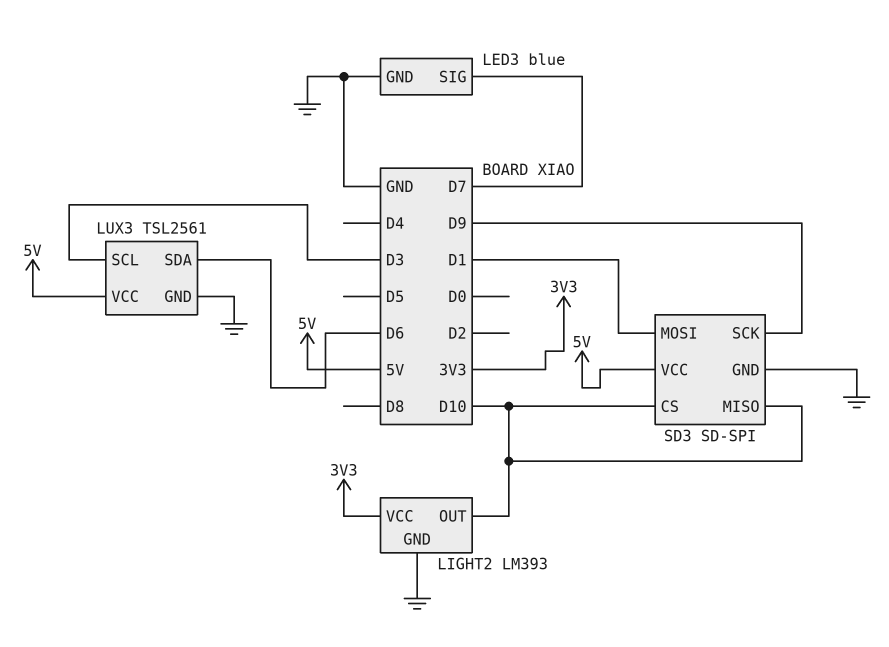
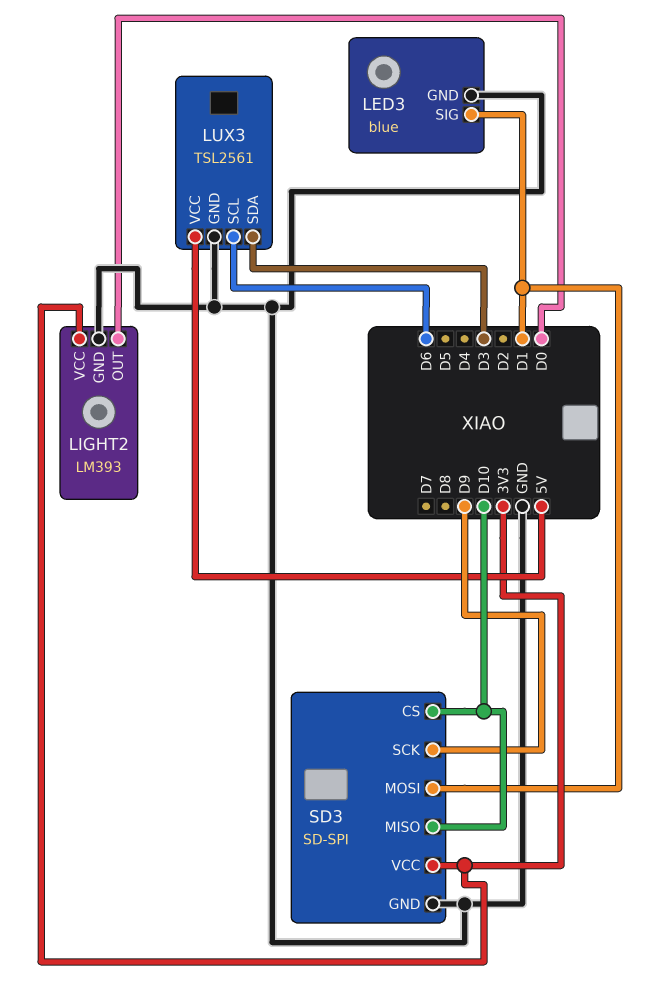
LED3 pin SIG: D7 -> D1
LIGHT2 pin OUT: D10 -> D0
LUX3 pin SCL: D3 -> D6
LUX3 pin SDA: D6 -> D3
SD3 pin VCC: 5V -> 3V3

